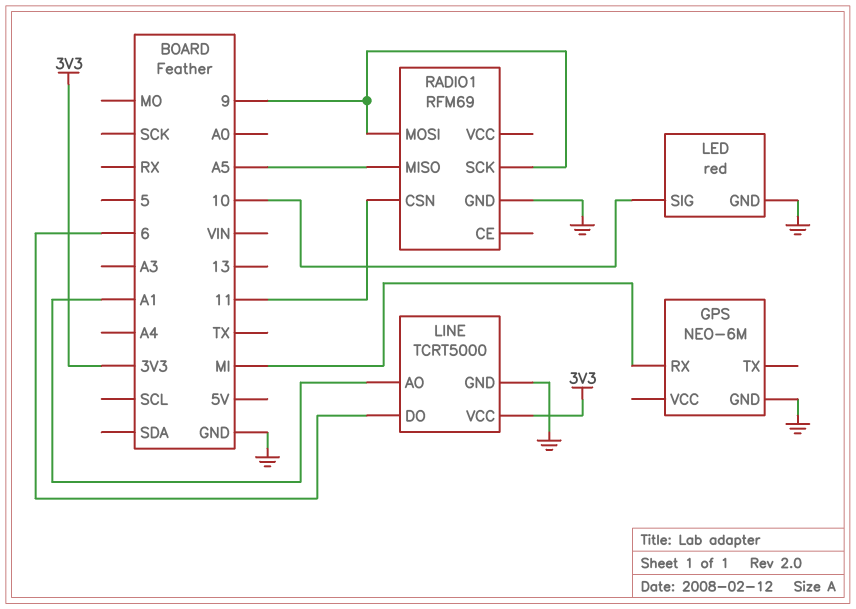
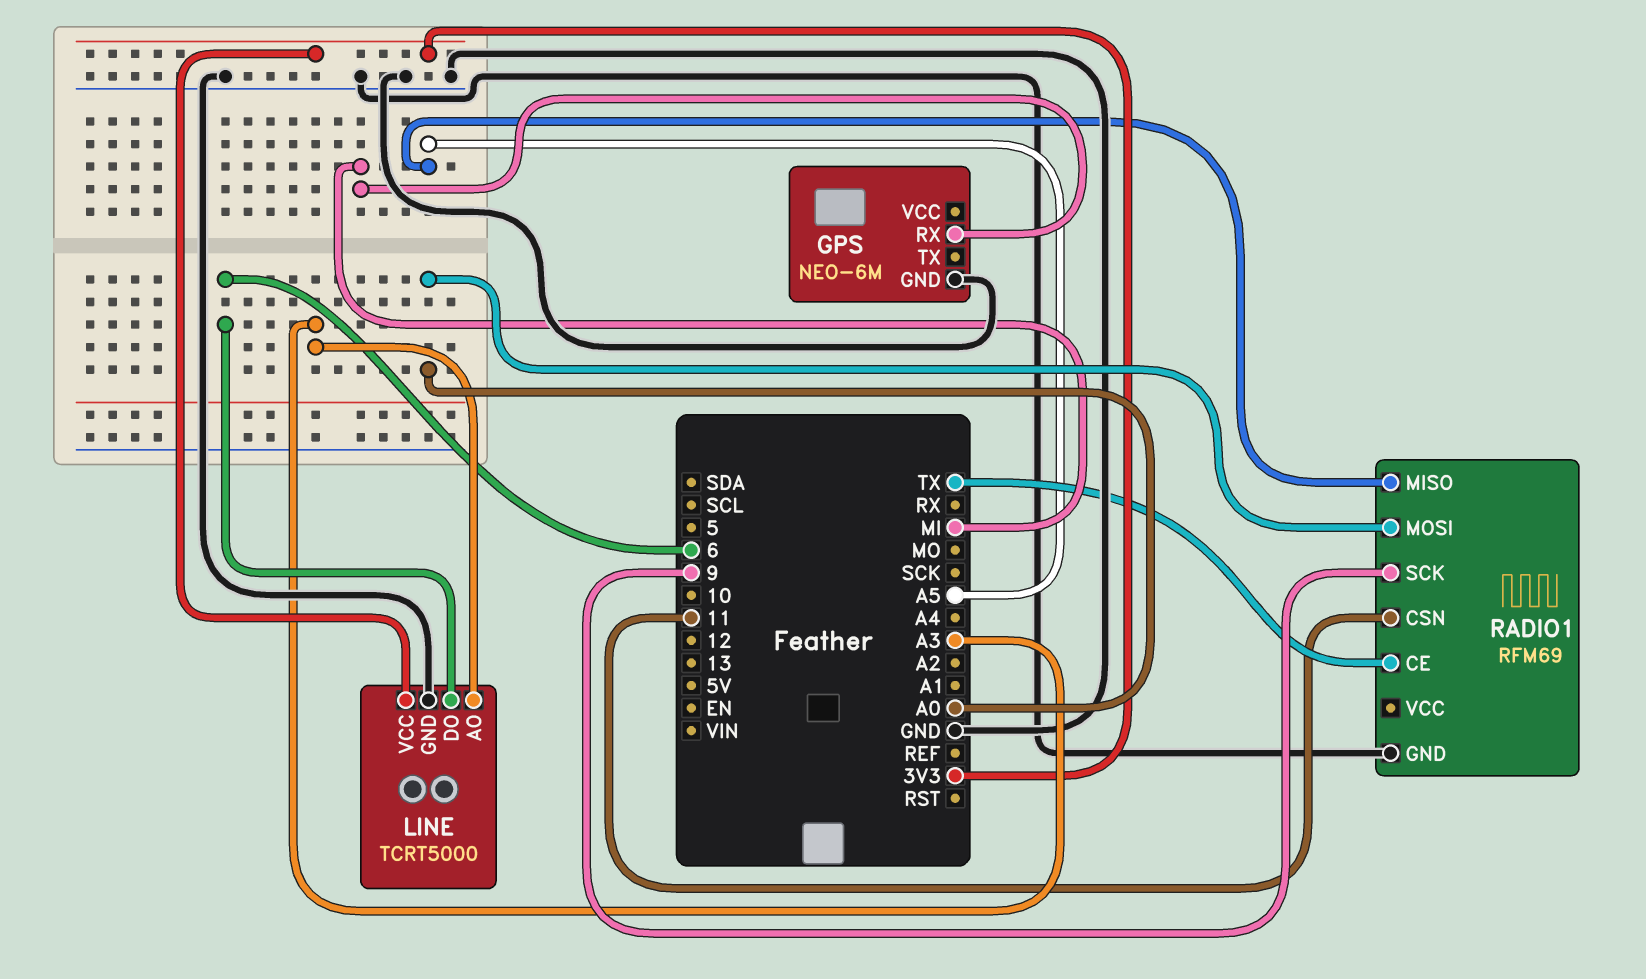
LED: red -> none
LED pin GND: GND -> none
LED pin SIG: 10 -> none
LINE pin AO: A1 -> A3
RADIO1 pin CE: none -> TX
RADIO1 pin MOSI: 9 -> A0

